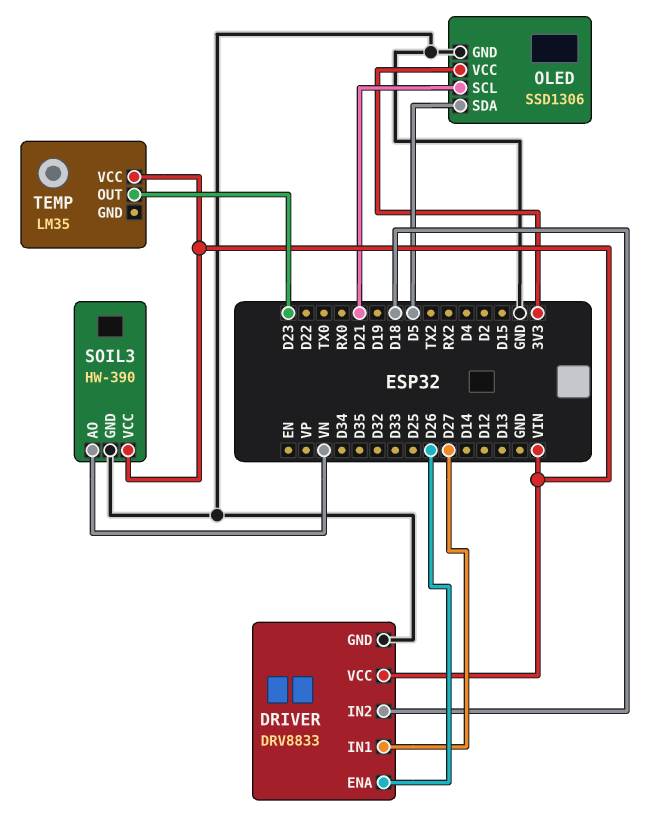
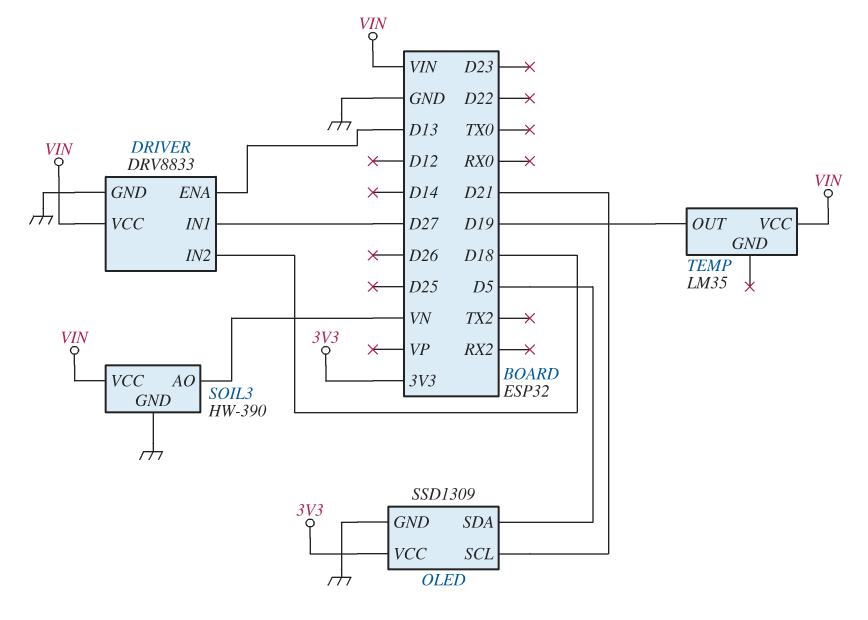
DRIVER pin ENA: D26 -> D13
OLED: SSD1306 -> SSD1309
TEMP pin OUT: D23 -> D19

